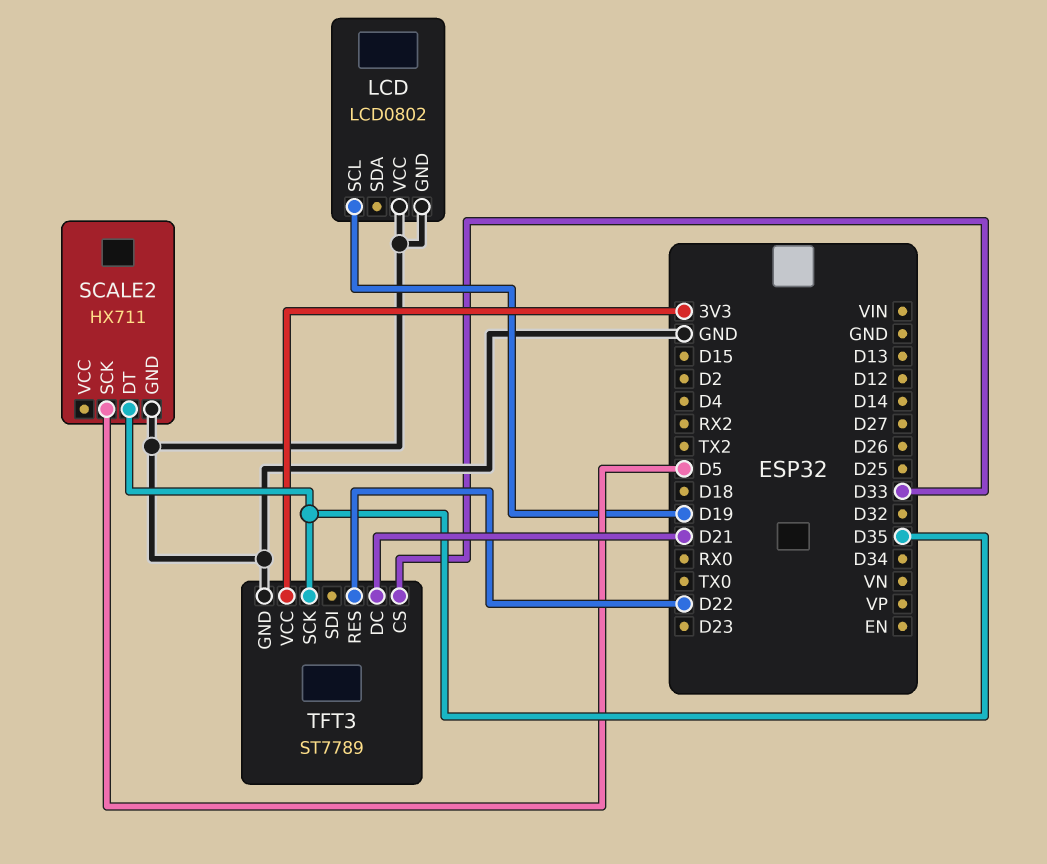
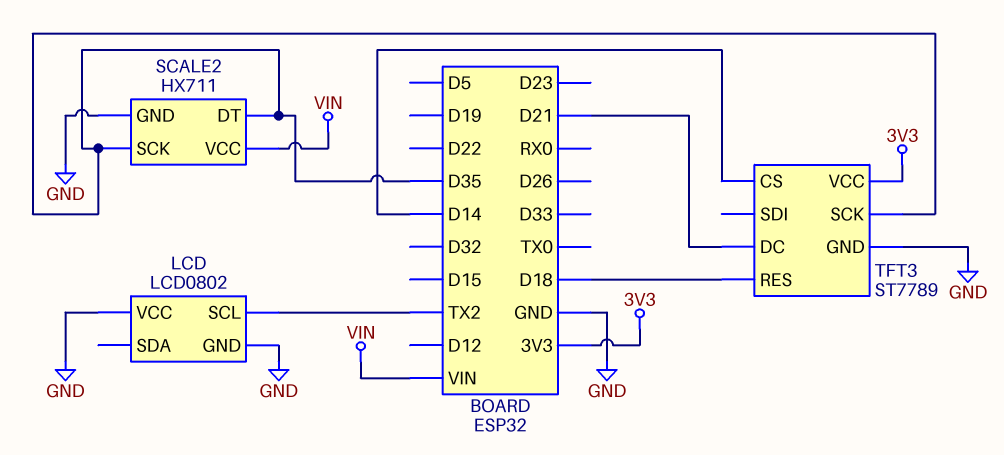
LCD pin SCL: D19 -> TX2
SCALE2 pin SCK: D5 -> D35
SCALE2 pin VCC: none -> VIN
TFT3 pin CS: D33 -> D14
TFT3 pin RES: D22 -> D18

